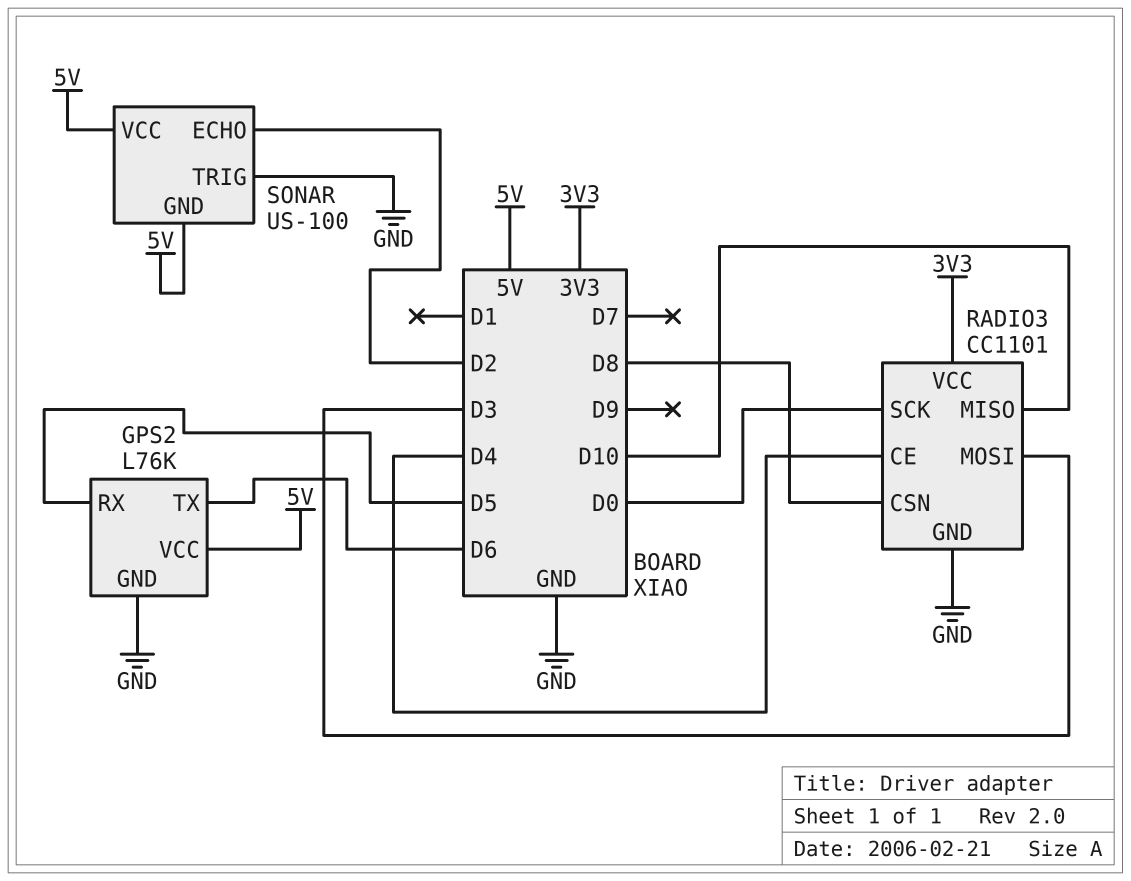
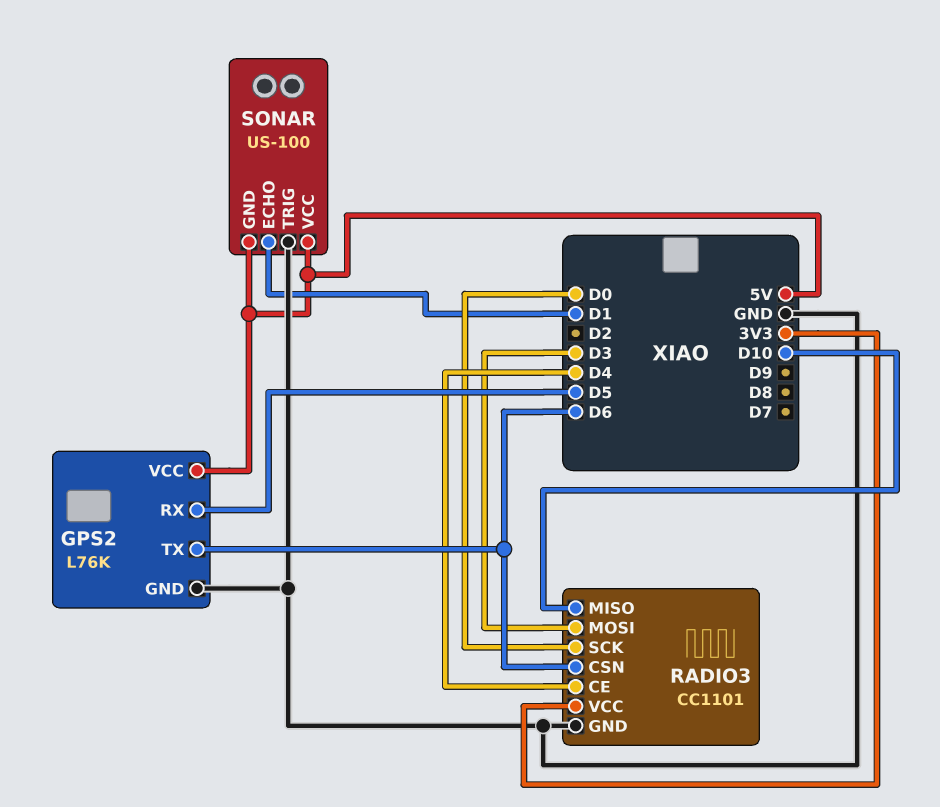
RADIO3 pin CSN: D8 -> D6
SONAR pin ECHO: D2 -> D1

